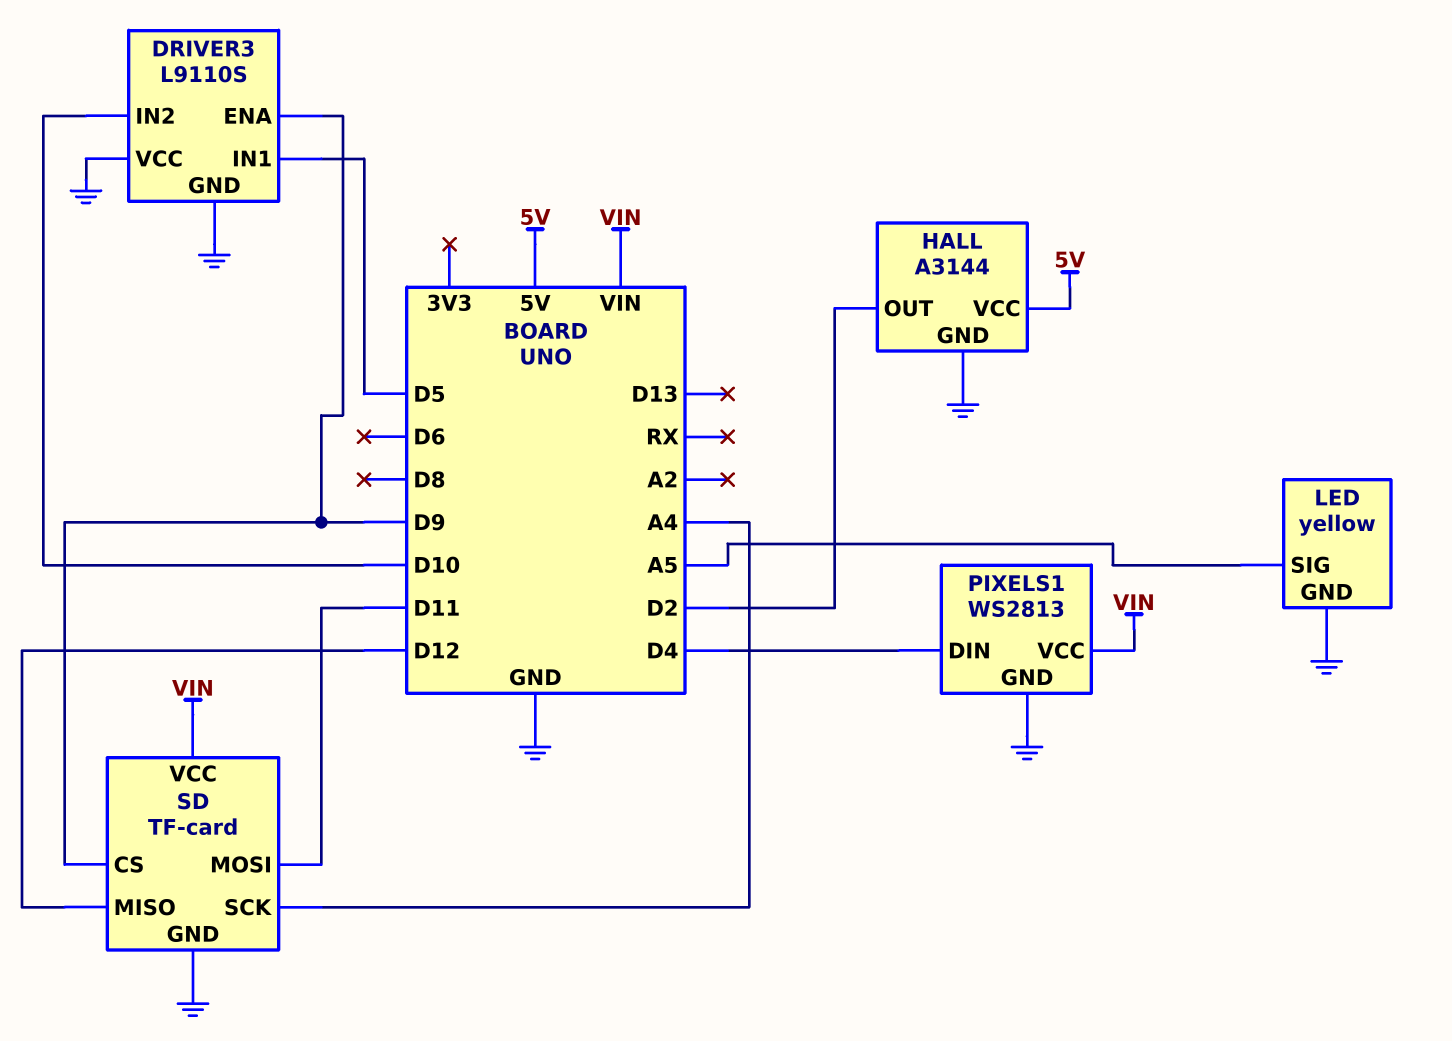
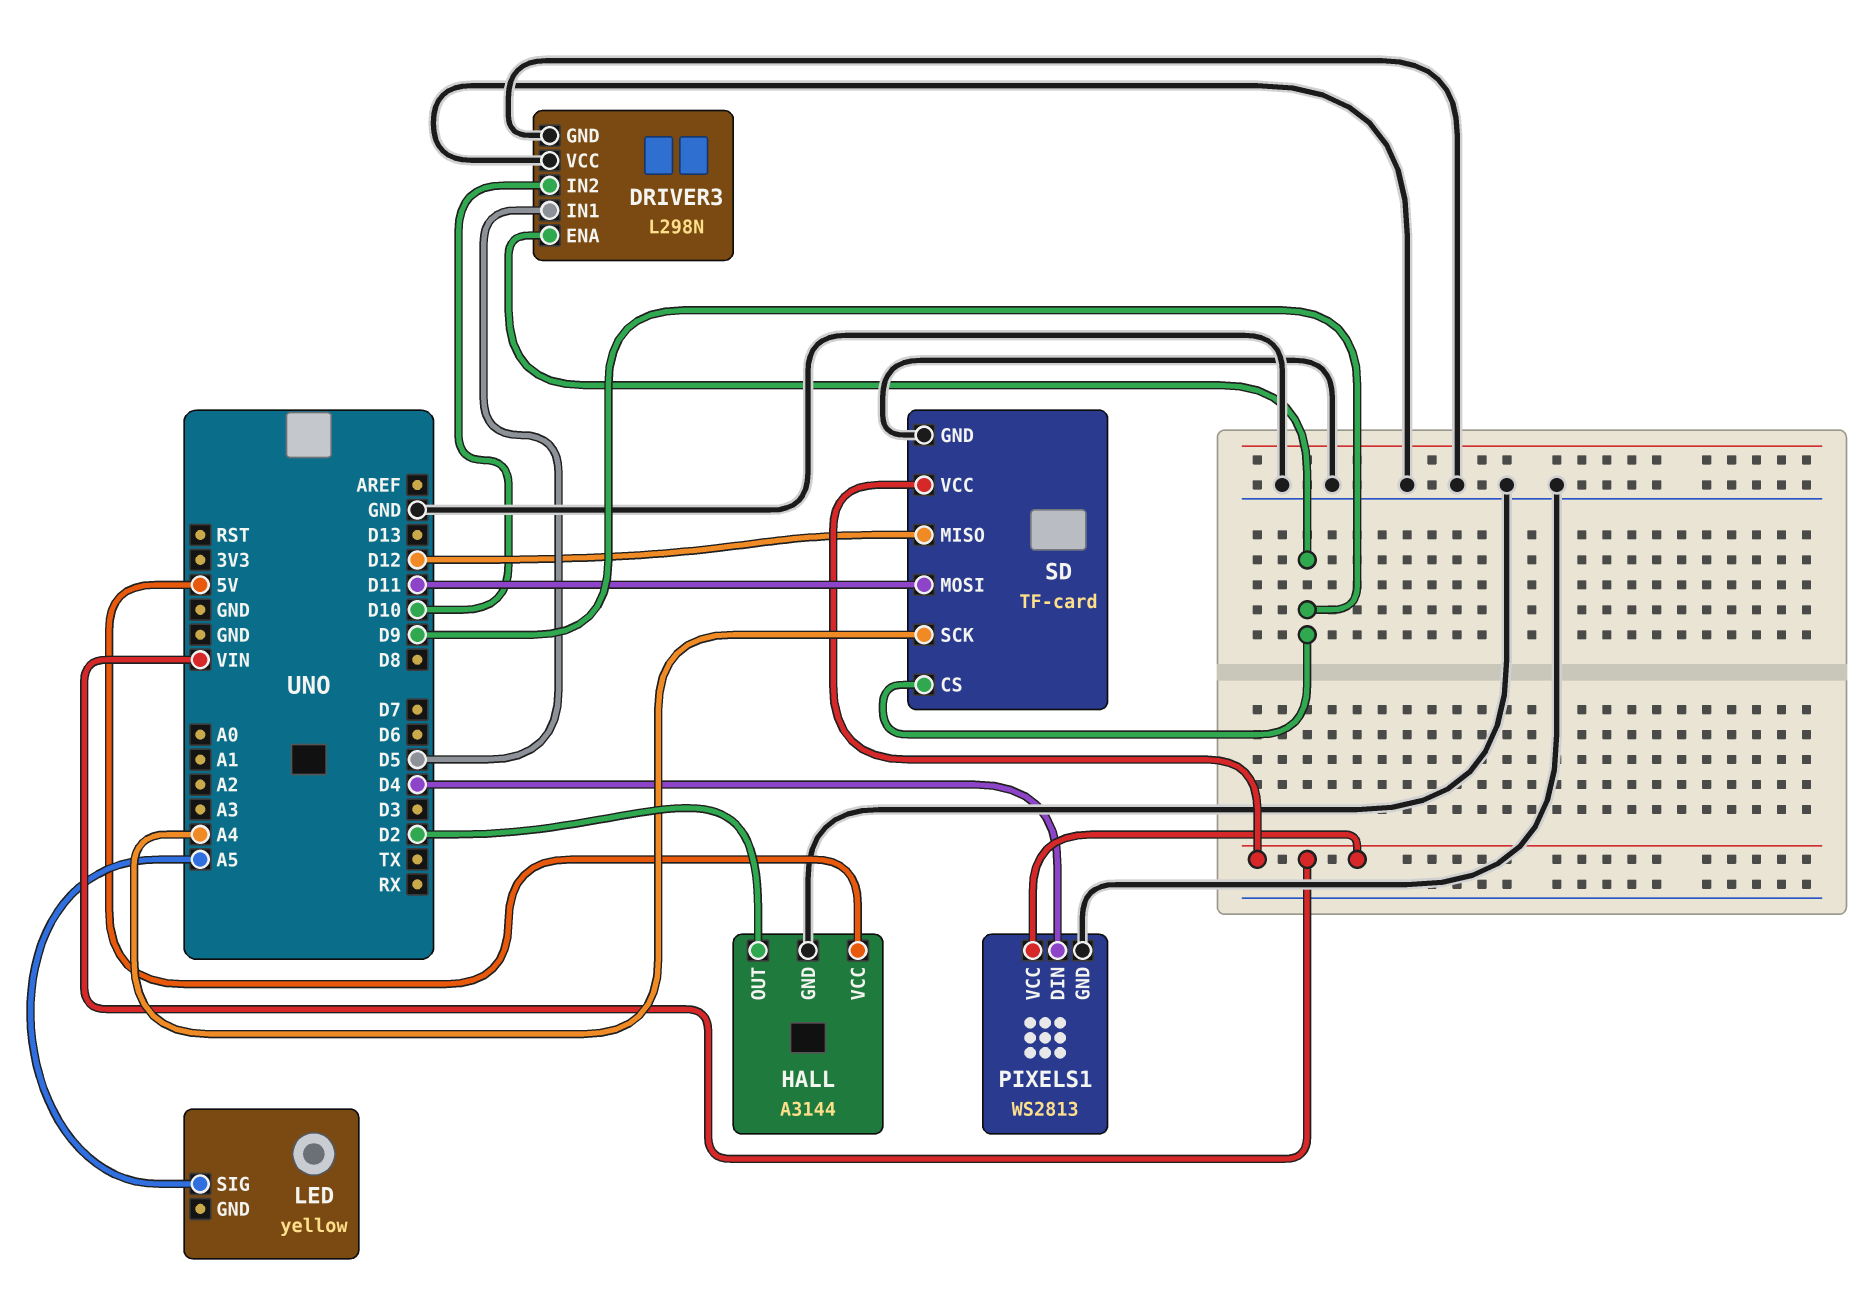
DRIVER3: L9110S -> L298N
LED pin GND: GND -> none

